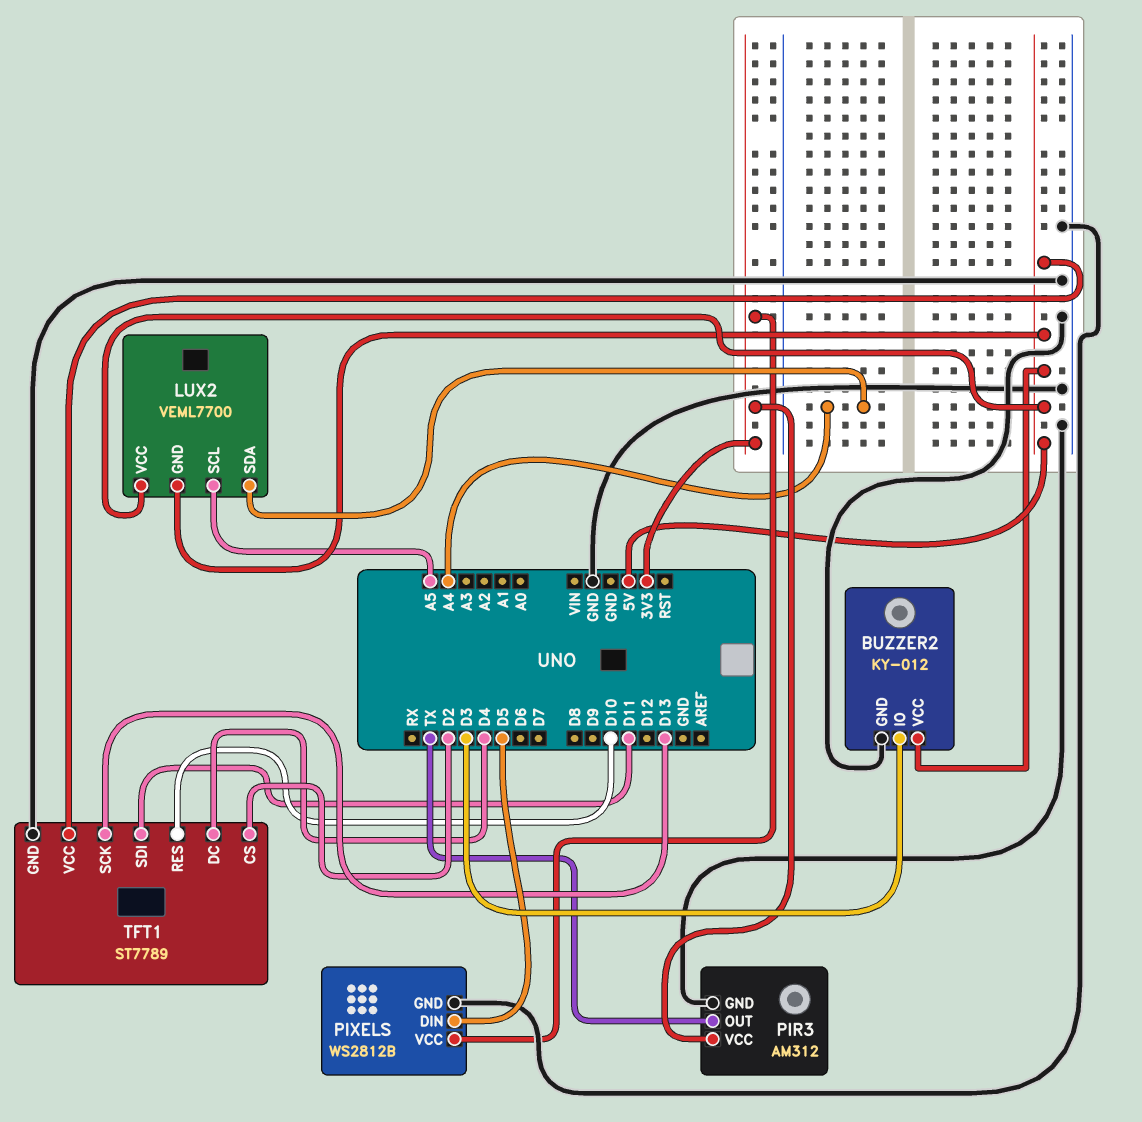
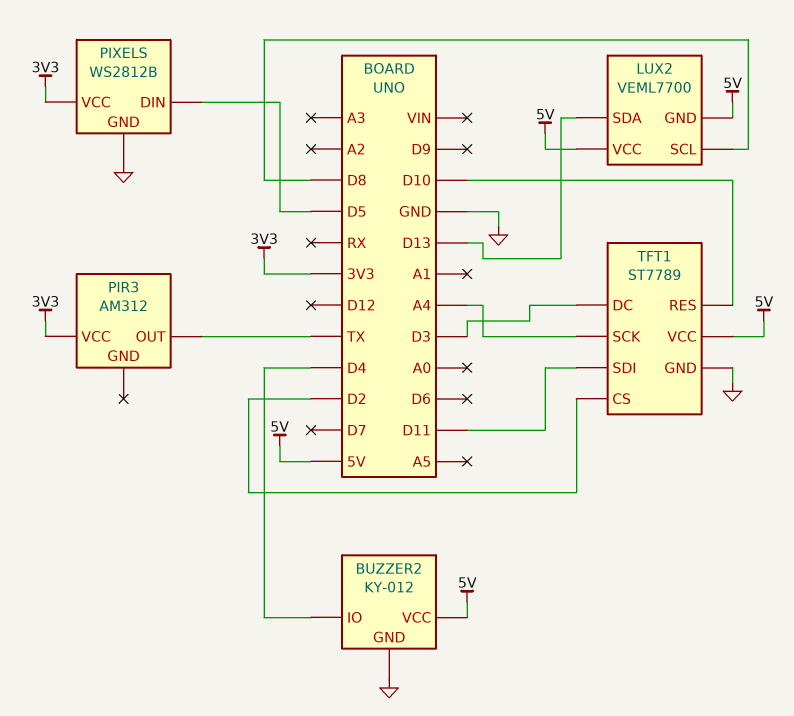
BUZZER2 pin IO: D3 -> D4
LUX2 pin SCL: A5 -> D8
LUX2 pin SDA: A4 -> D13
PIR3 pin GND: GND -> none
TFT1 pin DC: D4 -> D3
TFT1 pin SCK: D13 -> A4

